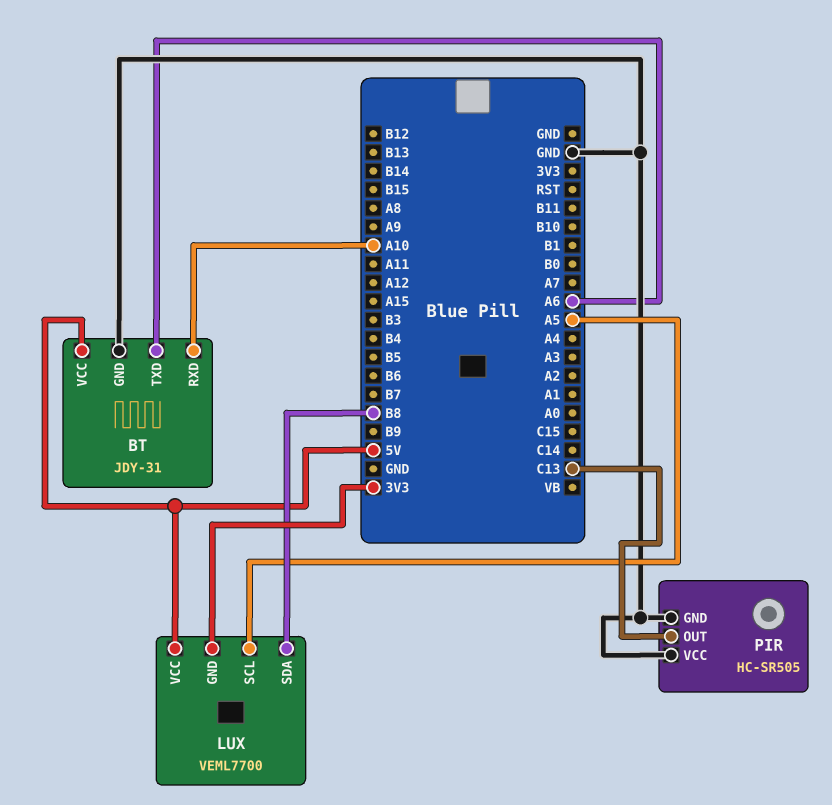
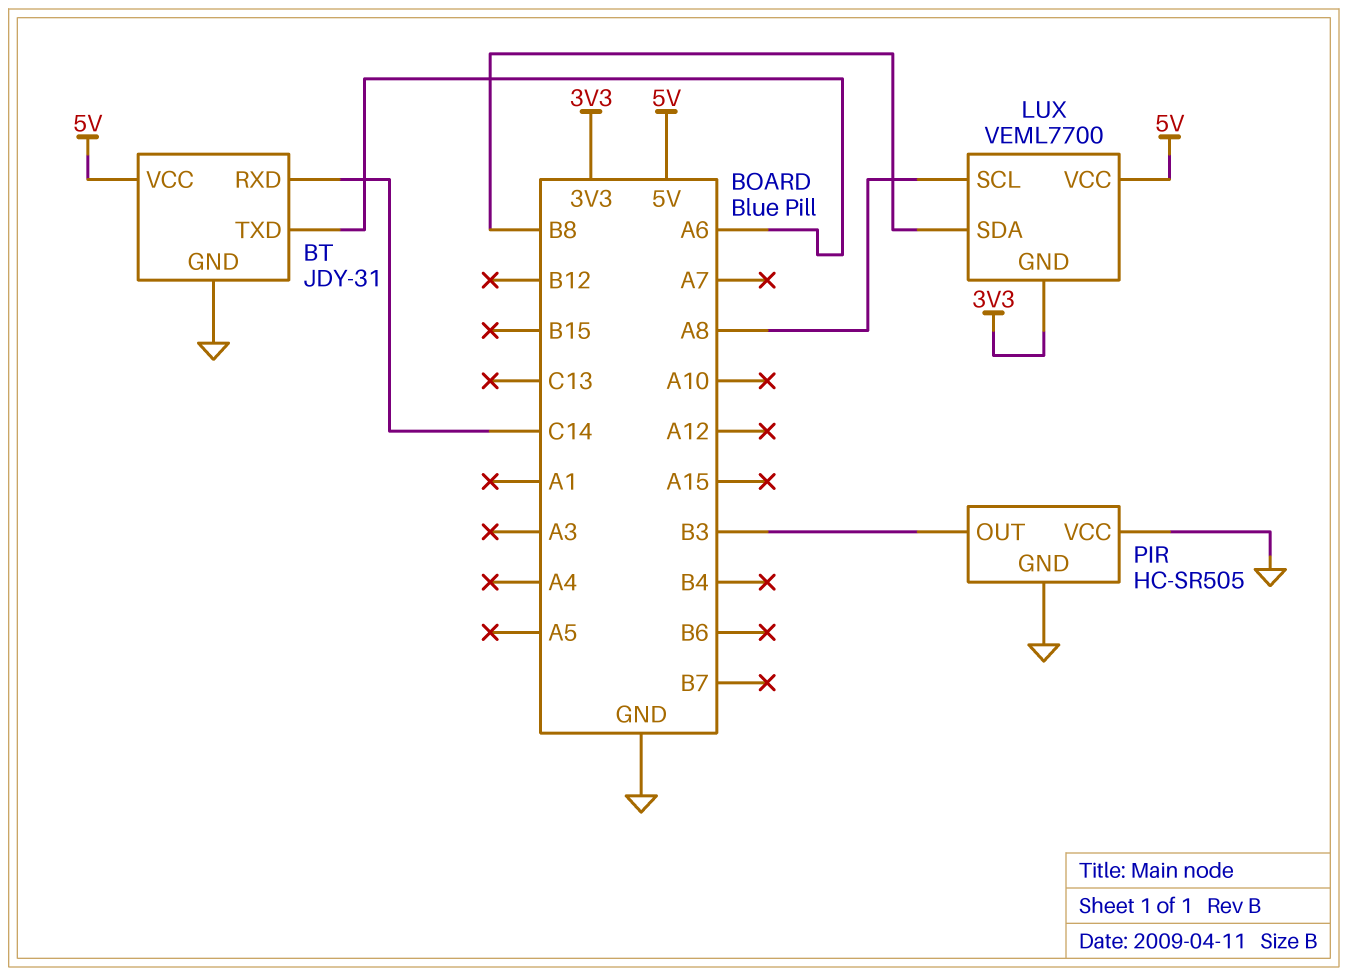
BT pin RXD: A10 -> C14
LUX pin SCL: A5 -> A8
PIR pin OUT: C13 -> B3

